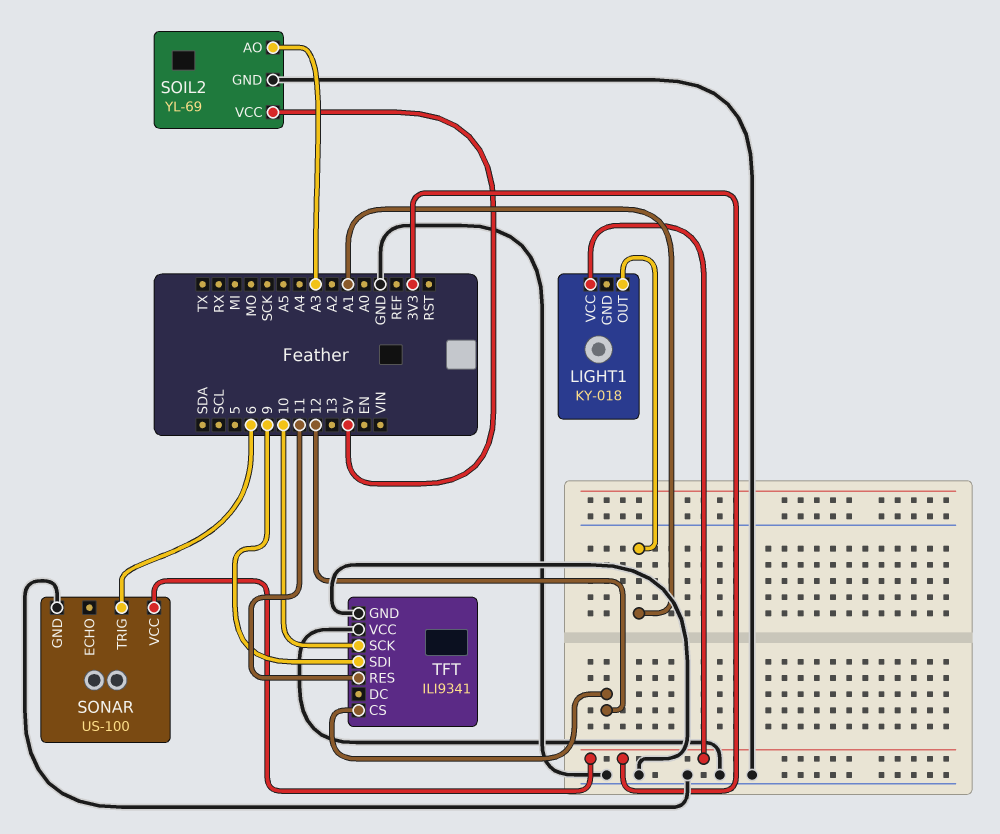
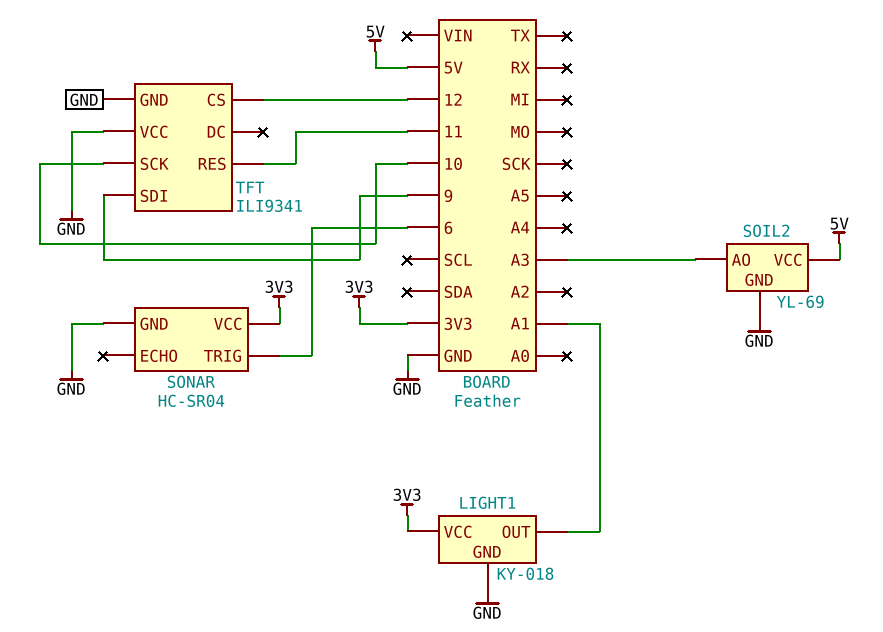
LIGHT1 pin GND: none -> GND
SONAR: US-100 -> HC-SR04

